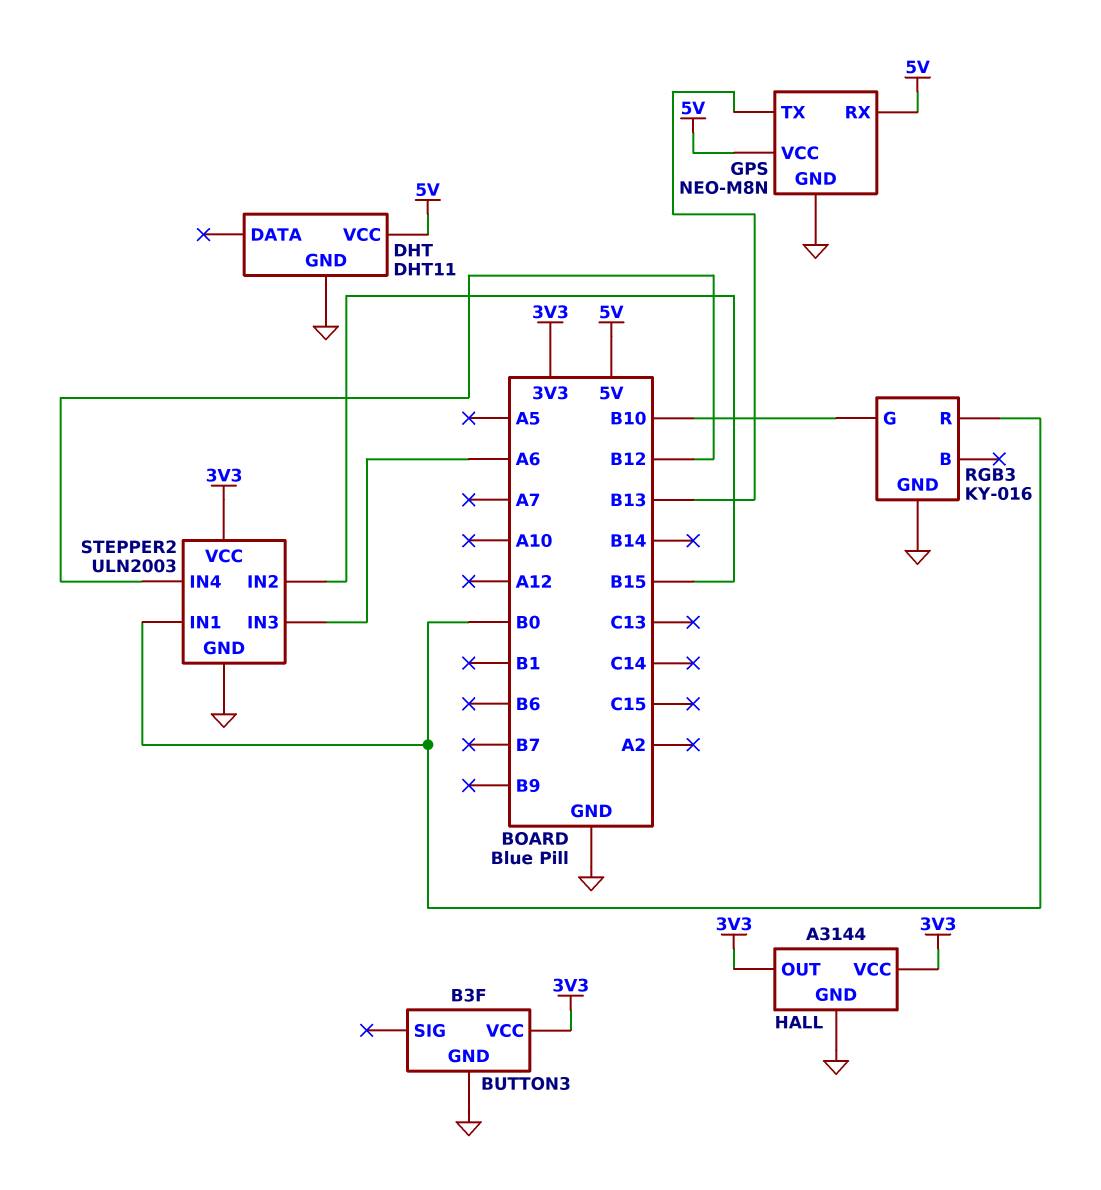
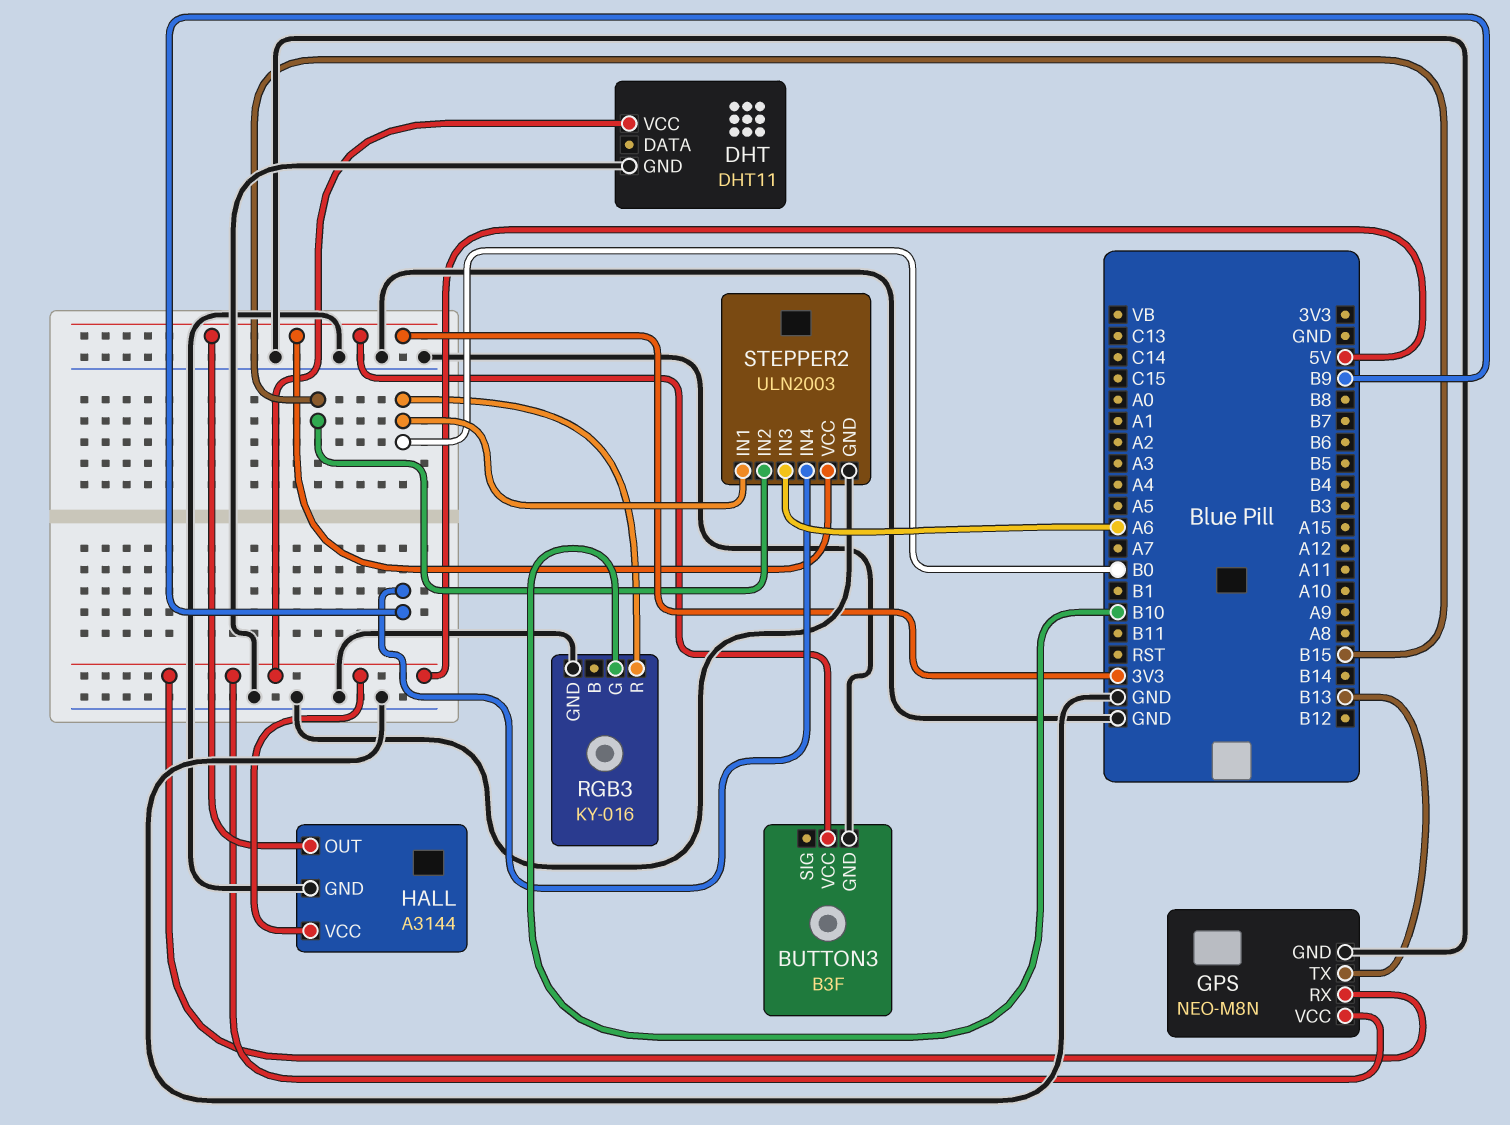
HALL pin VCC: 3V3 -> 5V
STEPPER2 pin IN4: B12 -> B9

